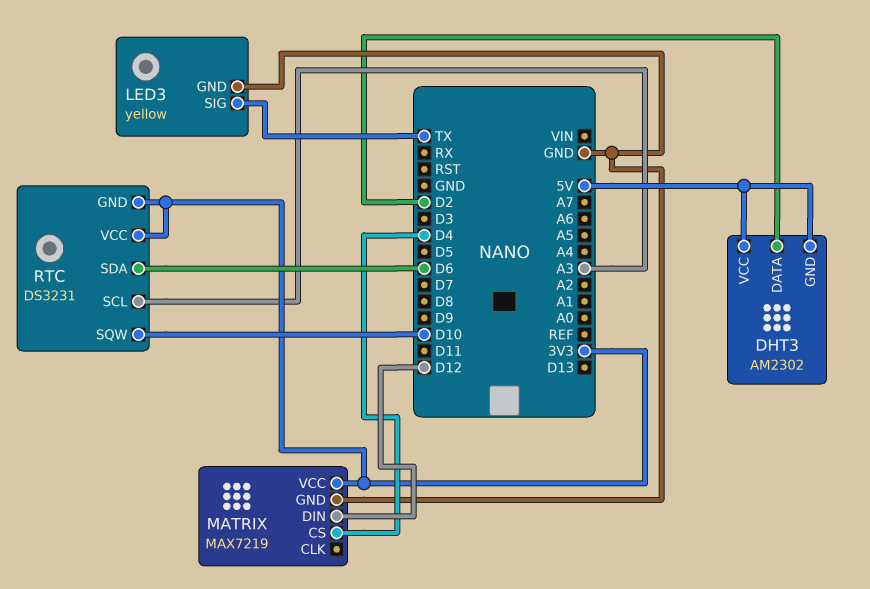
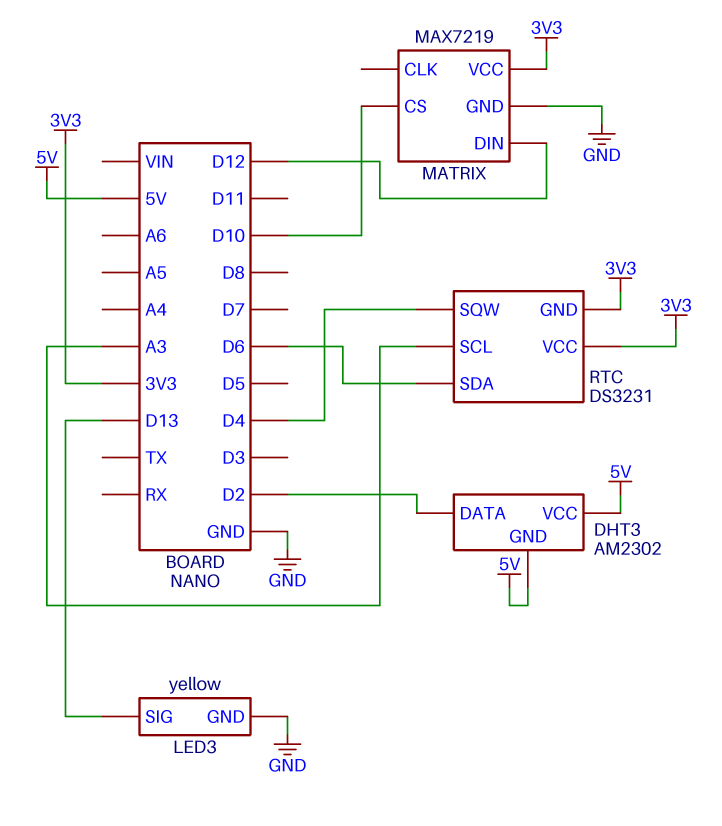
LED3 pin SIG: TX -> D13
MATRIX pin CS: D4 -> D10
RTC pin SQW: D10 -> D4

